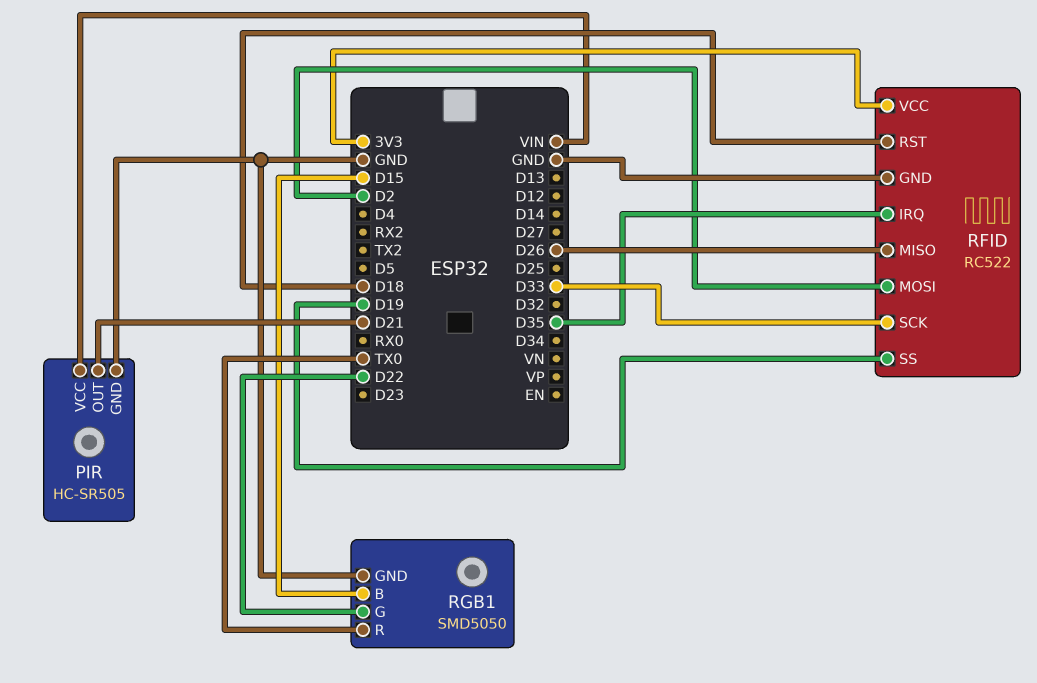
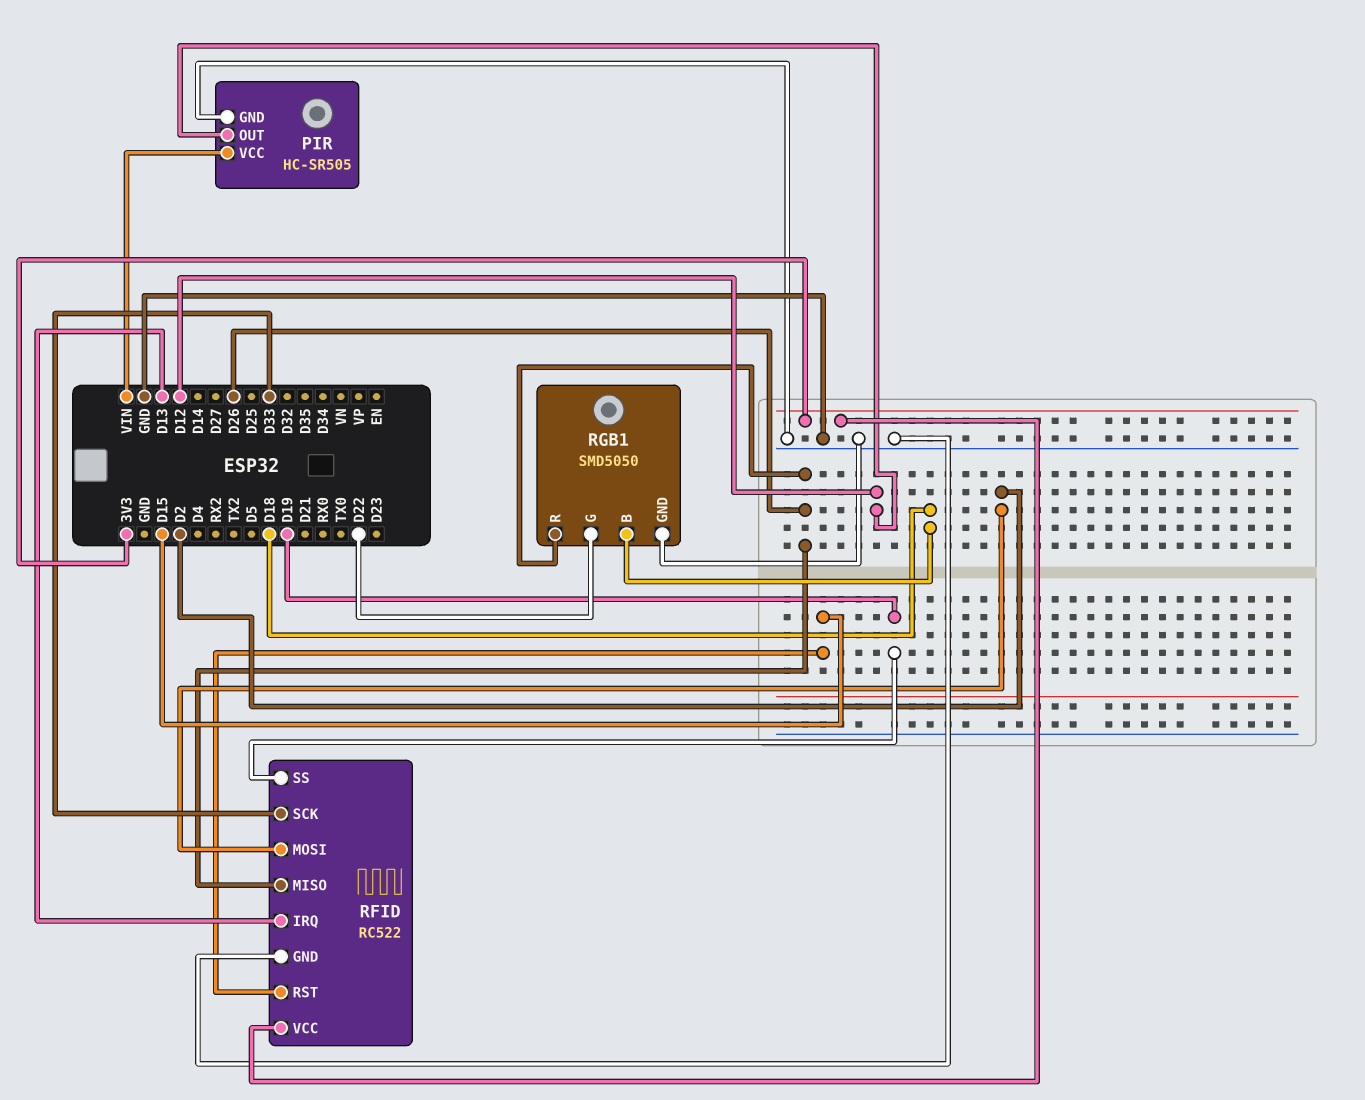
PIR pin OUT: D21 -> D12
RFID pin IRQ: D35 -> D13
RFID pin RST: D18 -> D15
RGB1 pin B: D15 -> D18
RGB1 pin R: TX0 -> D26

